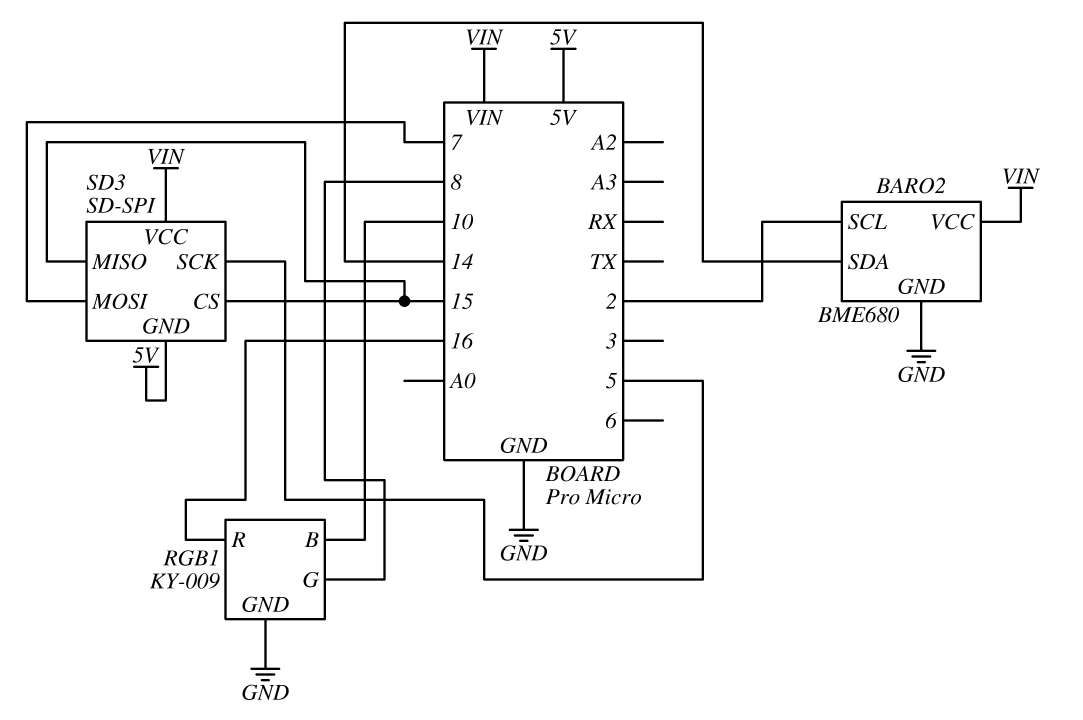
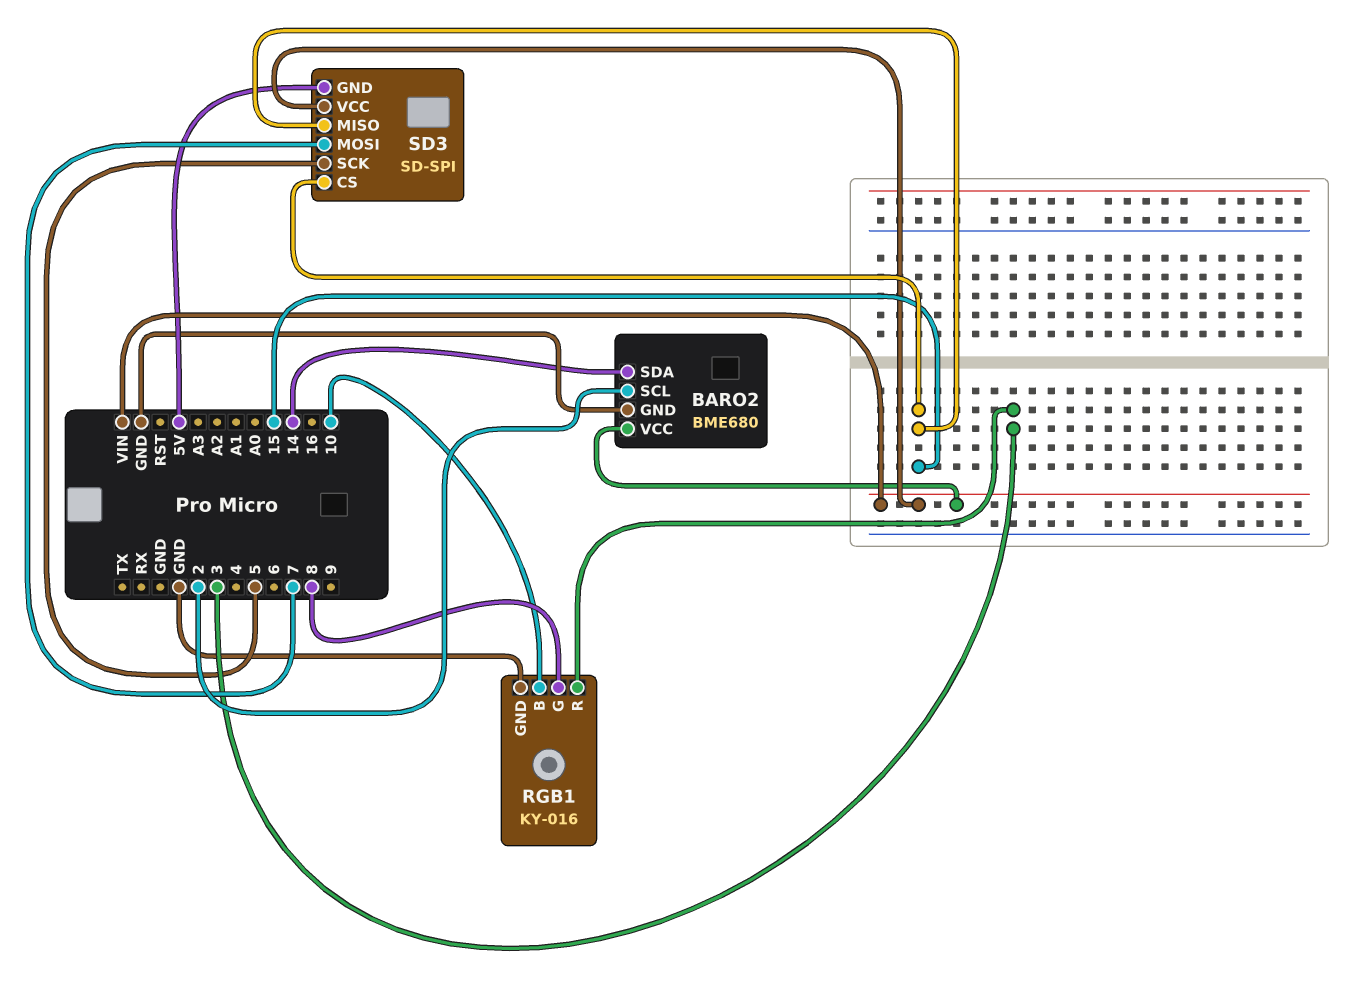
RGB1: KY-009 -> KY-016
RGB1 pin R: 16 -> 3

